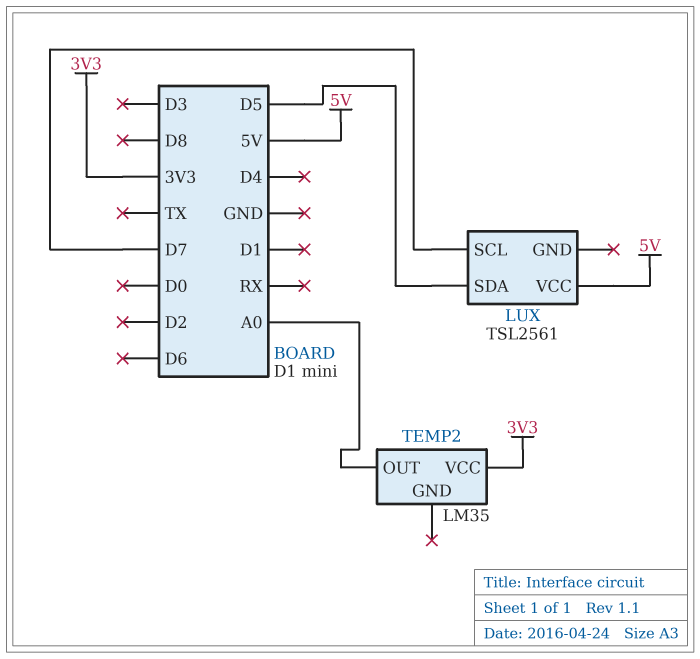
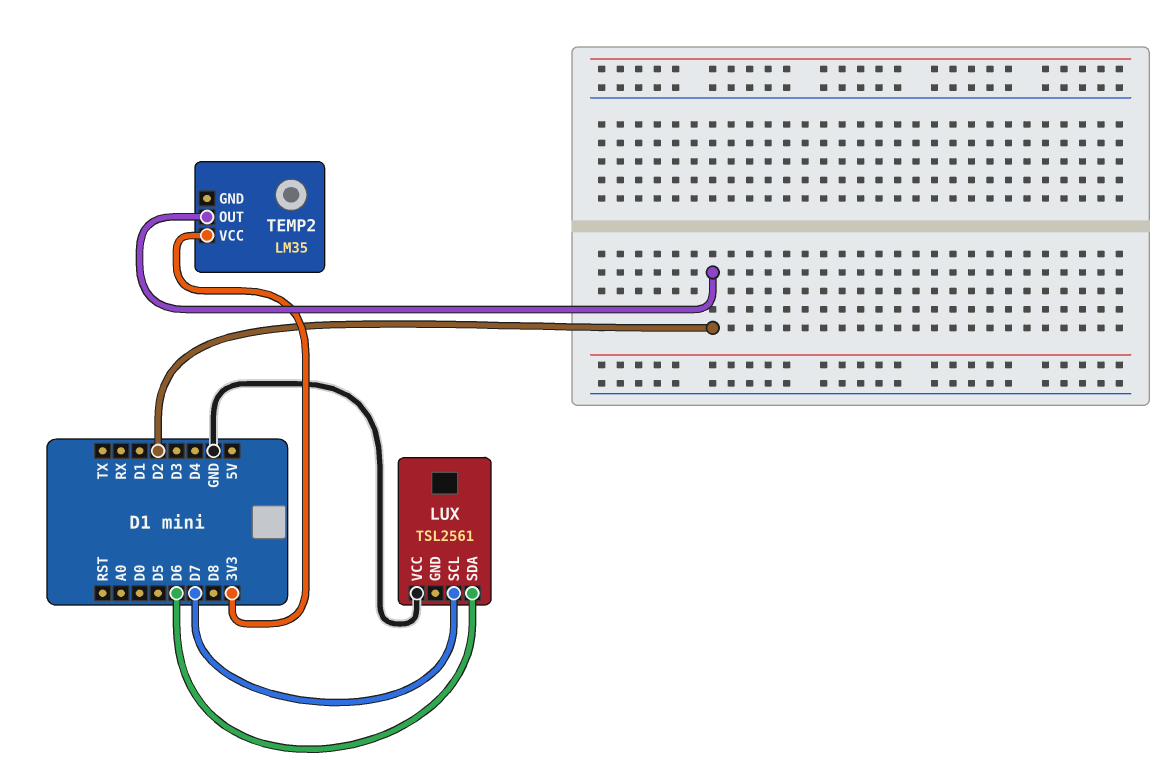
LUX pin SDA: D5 -> D6
LUX pin VCC: 5V -> GND
TEMP2 pin OUT: A0 -> D2

